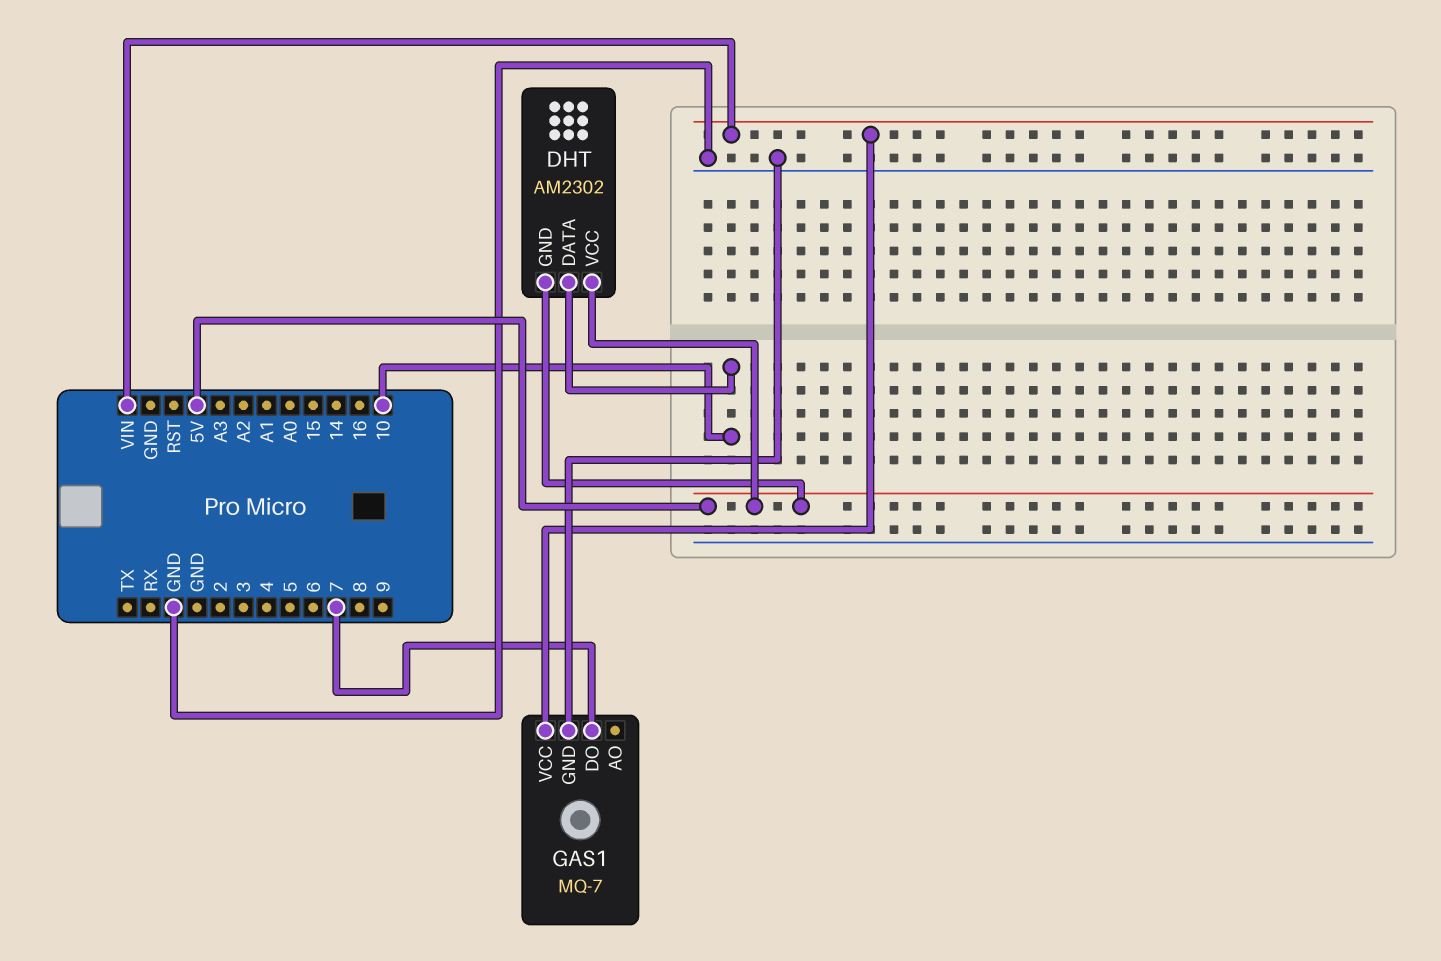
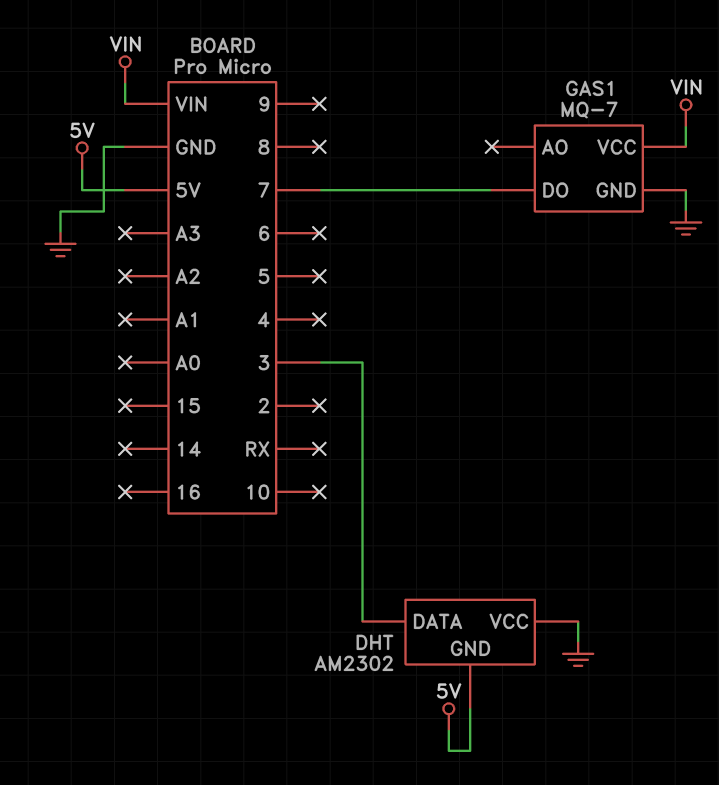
DHT pin DATA: 10 -> 3
DHT pin VCC: 5V -> GND

